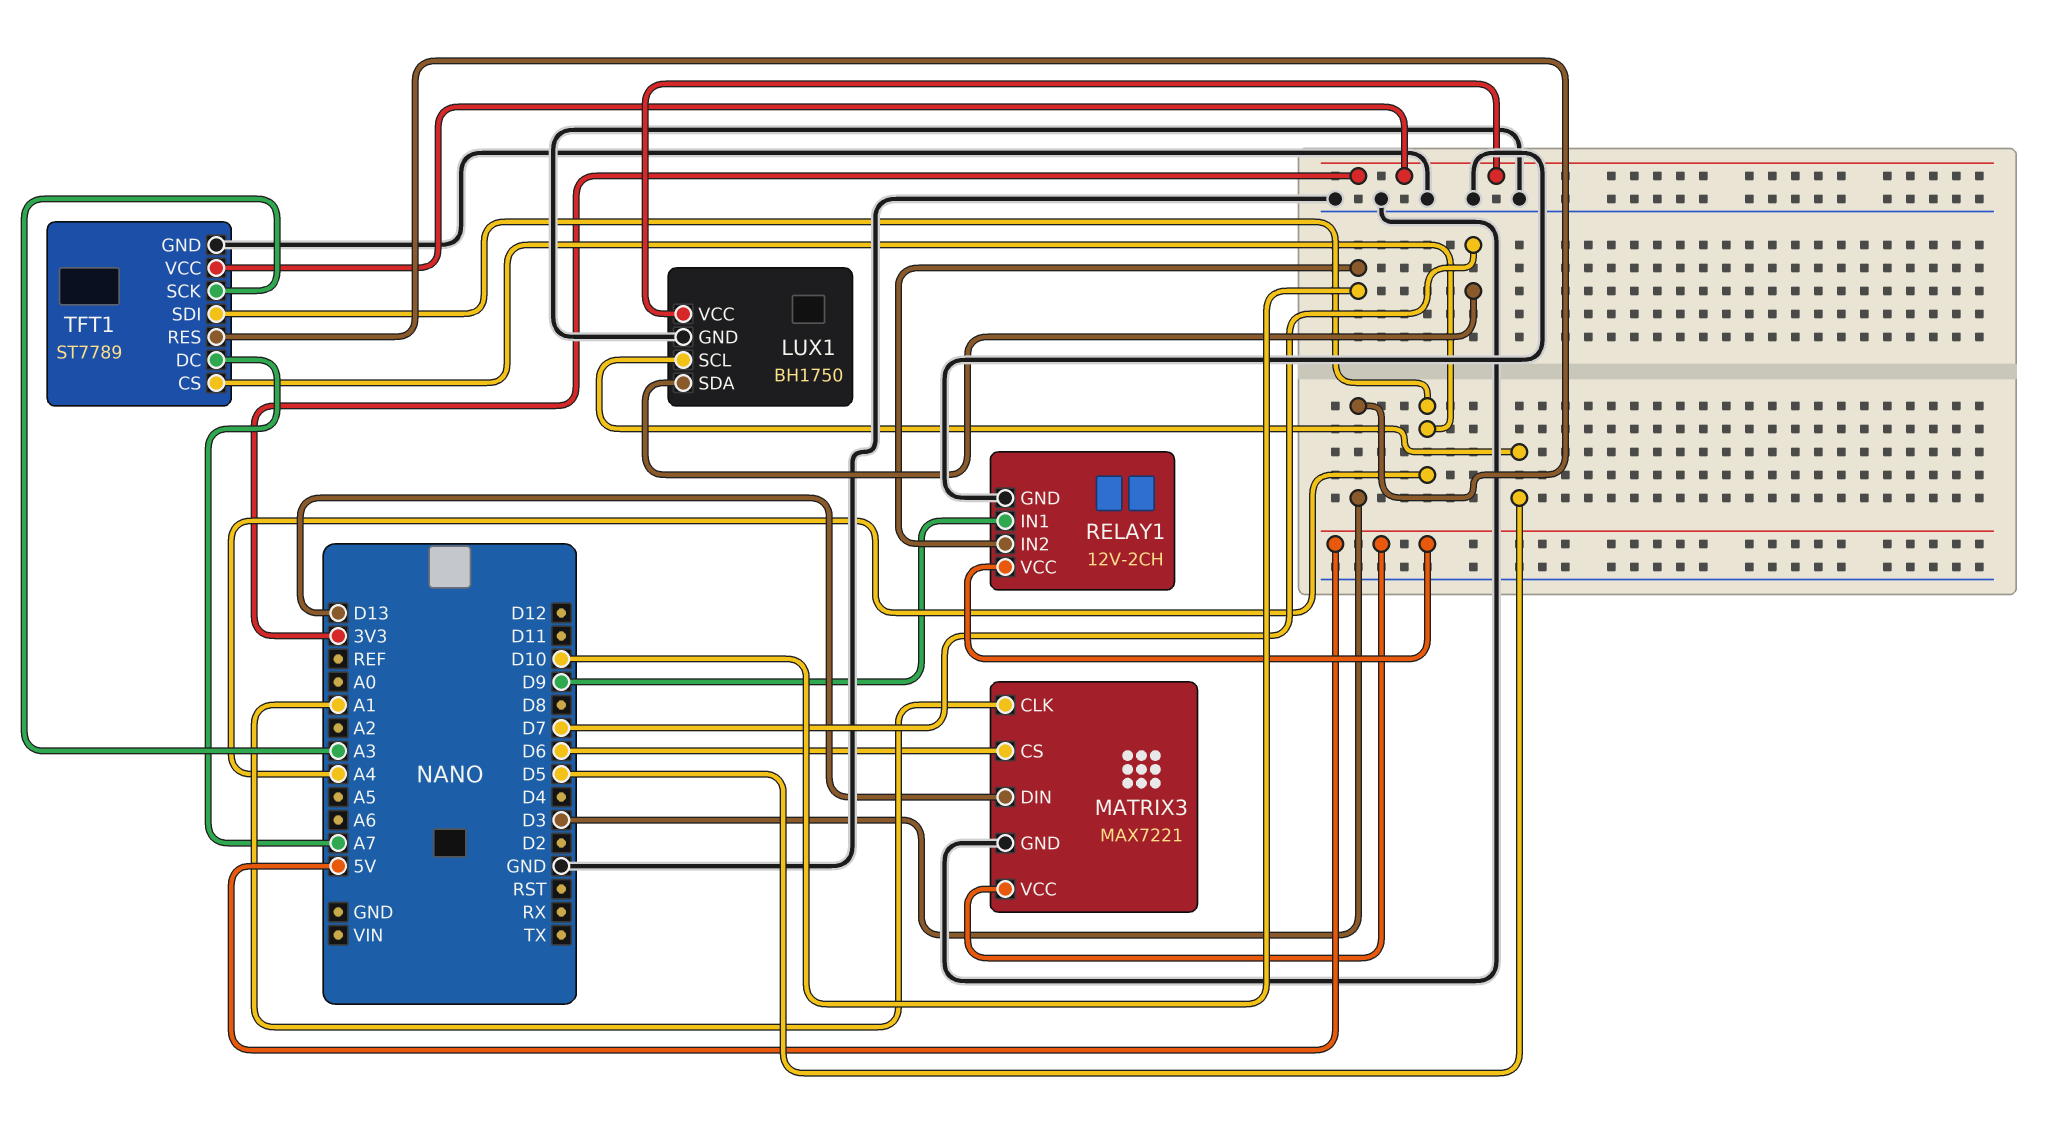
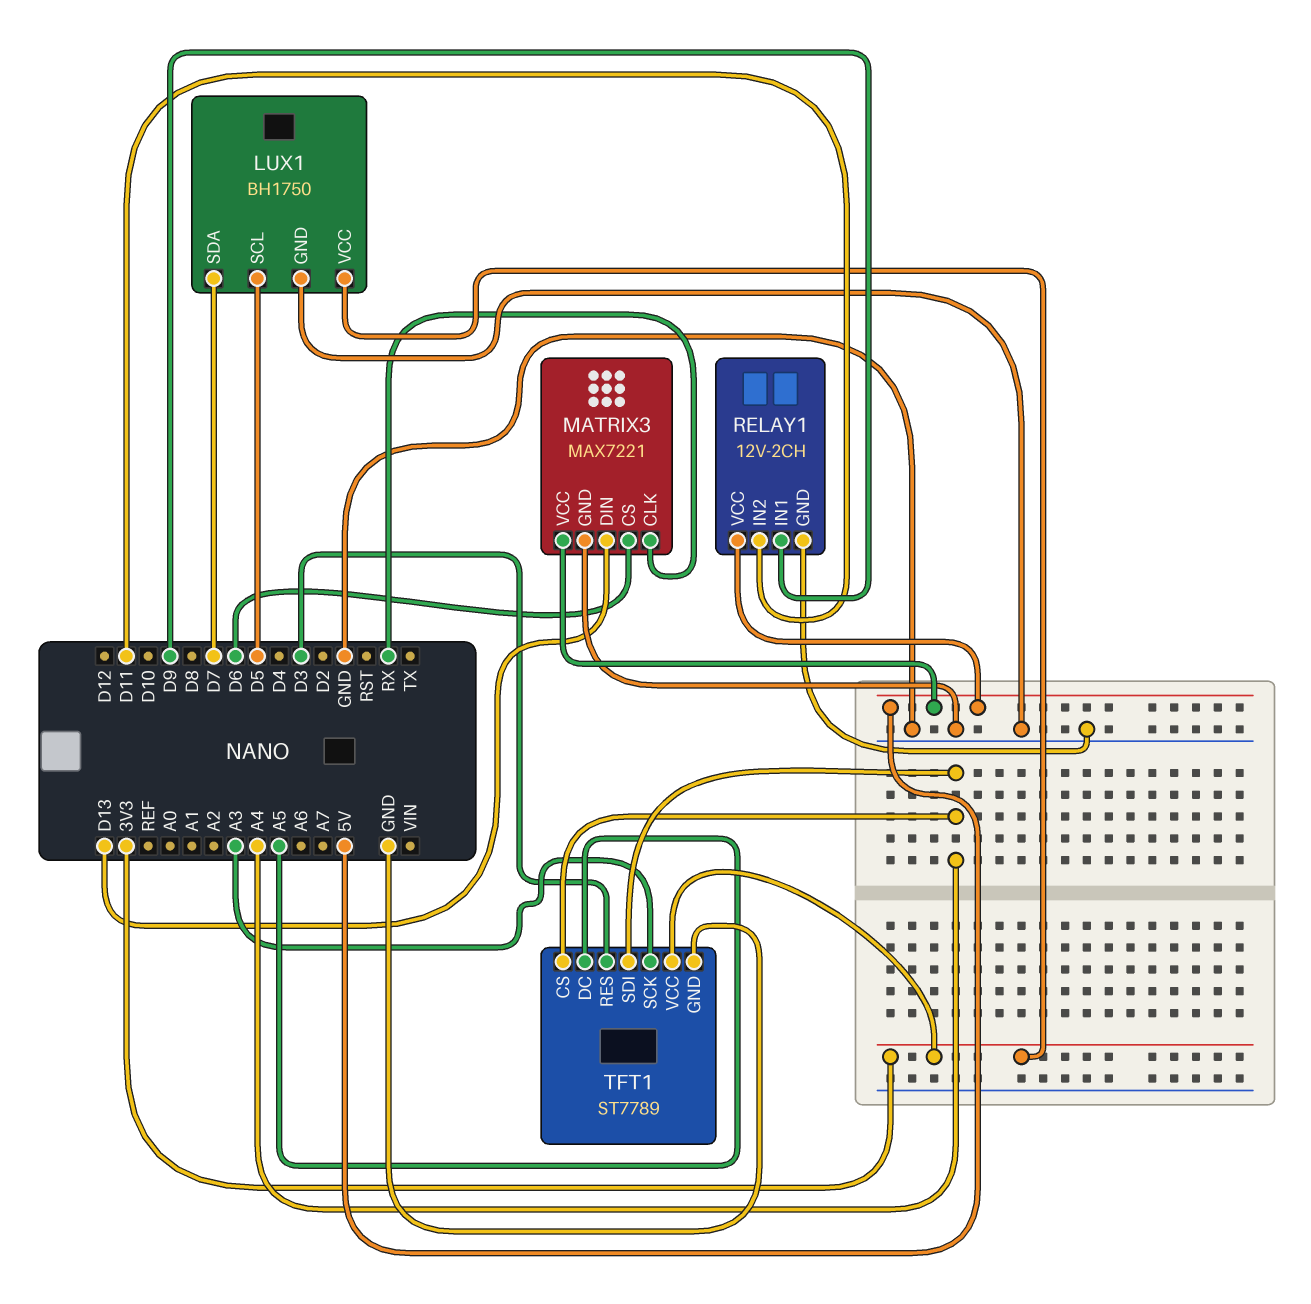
MATRIX3 pin CLK: A1 -> RX
RELAY1 pin IN2: D10 -> D11
TFT1 pin DC: A7 -> A5

